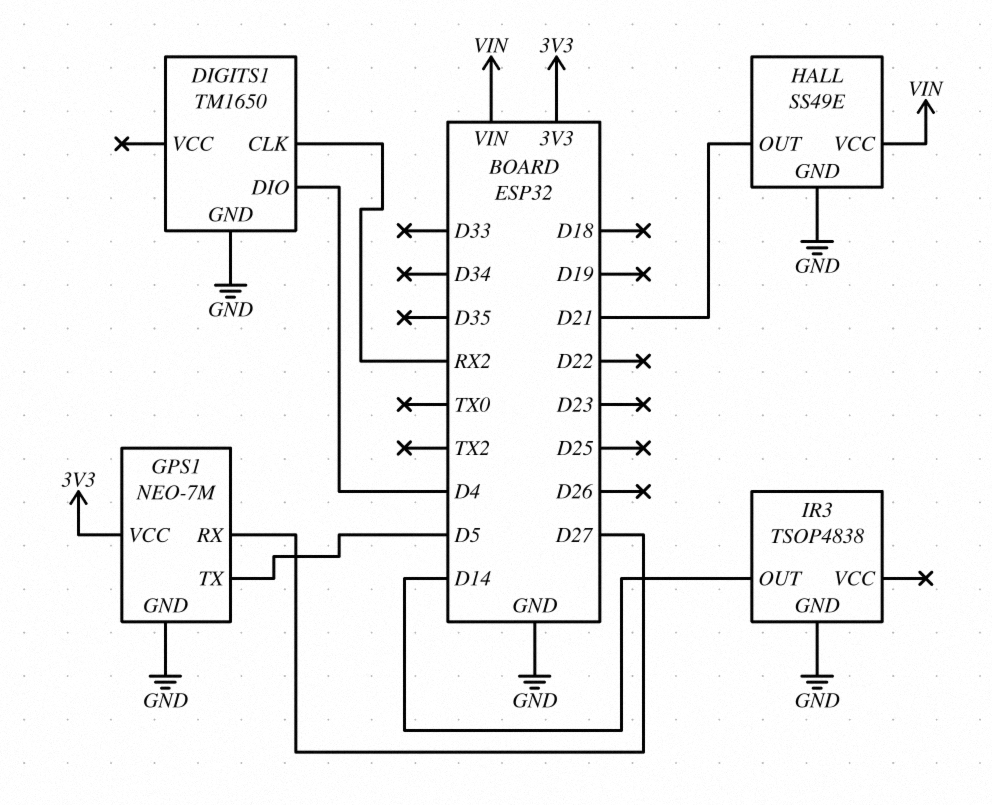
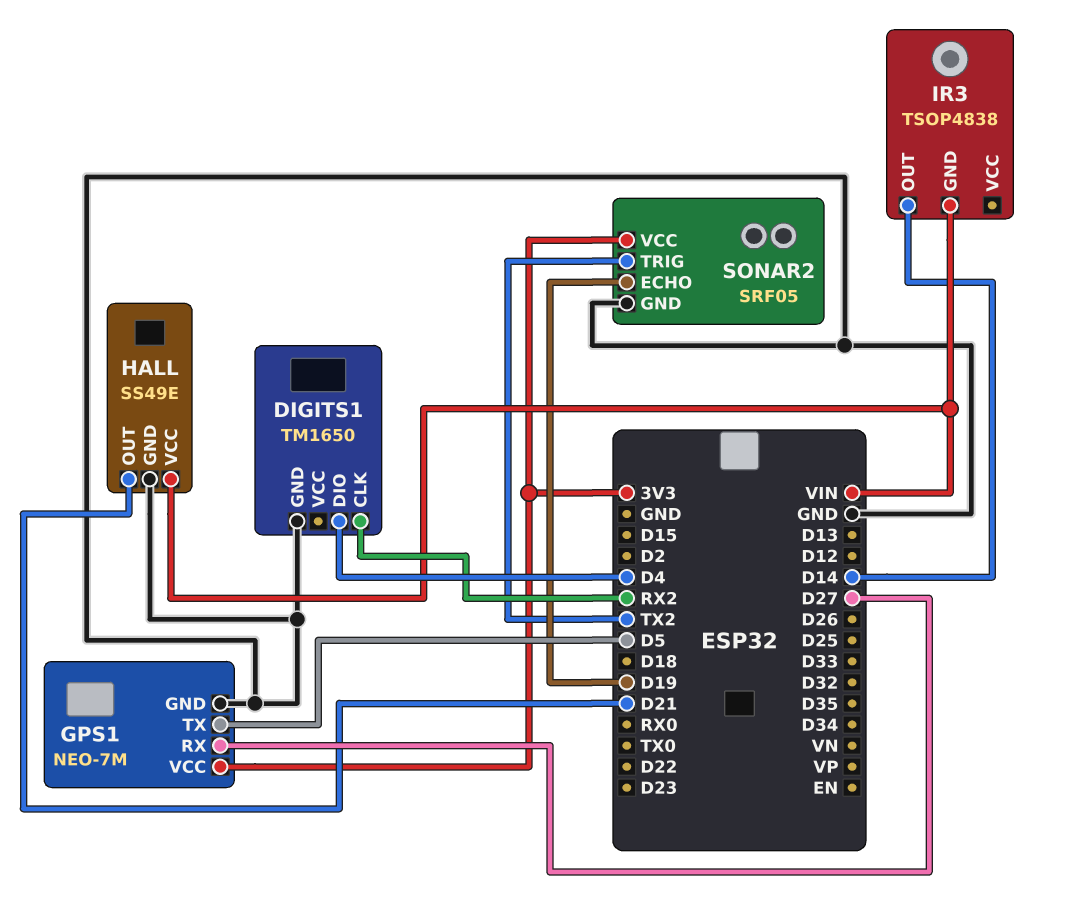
IR3 pin GND: GND -> VIN
SONAR2: none -> SRF05
SONAR2 pin ECHO: none -> D19
SONAR2 pin GND: none -> GND
SONAR2 pin TRIG: none -> TX2
SONAR2 pin VCC: none -> 3V3

